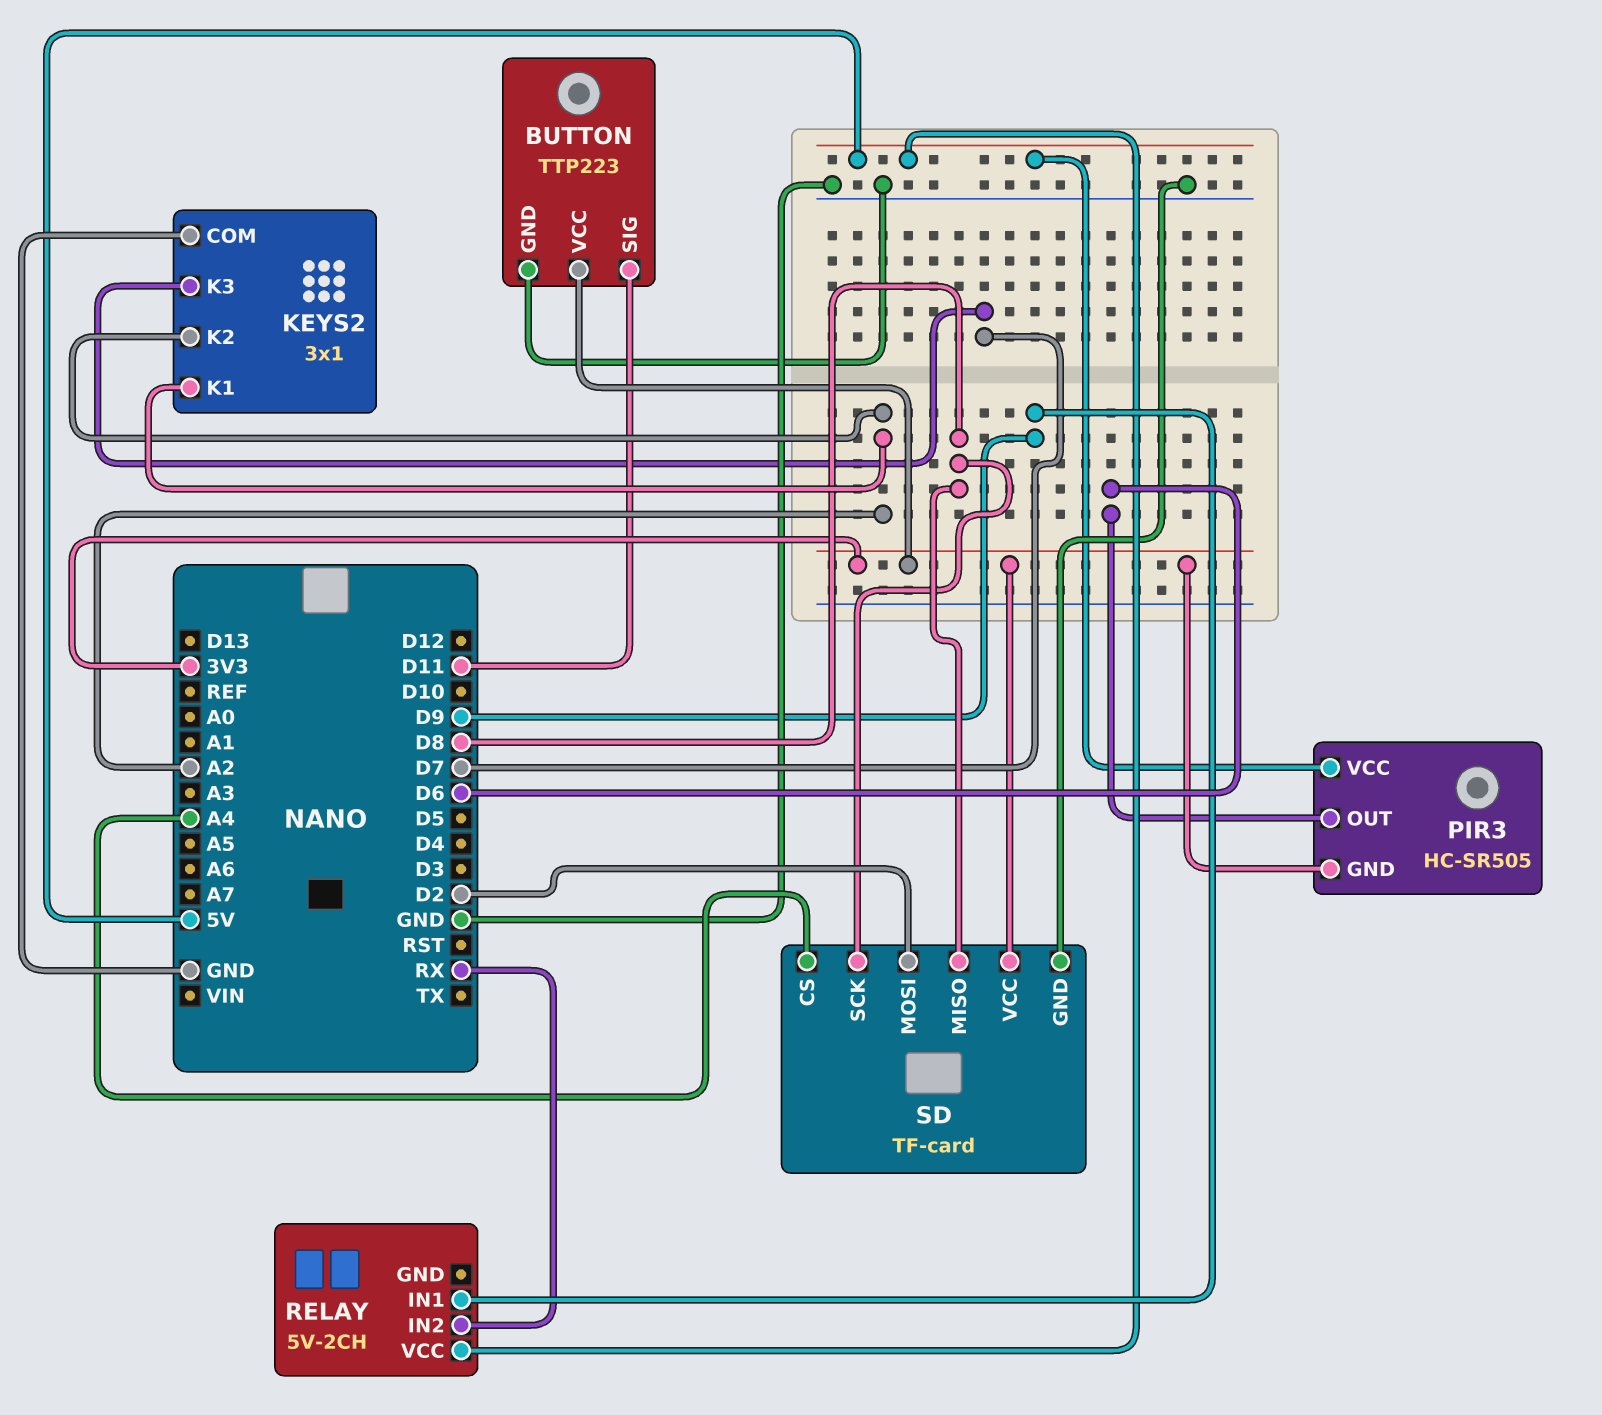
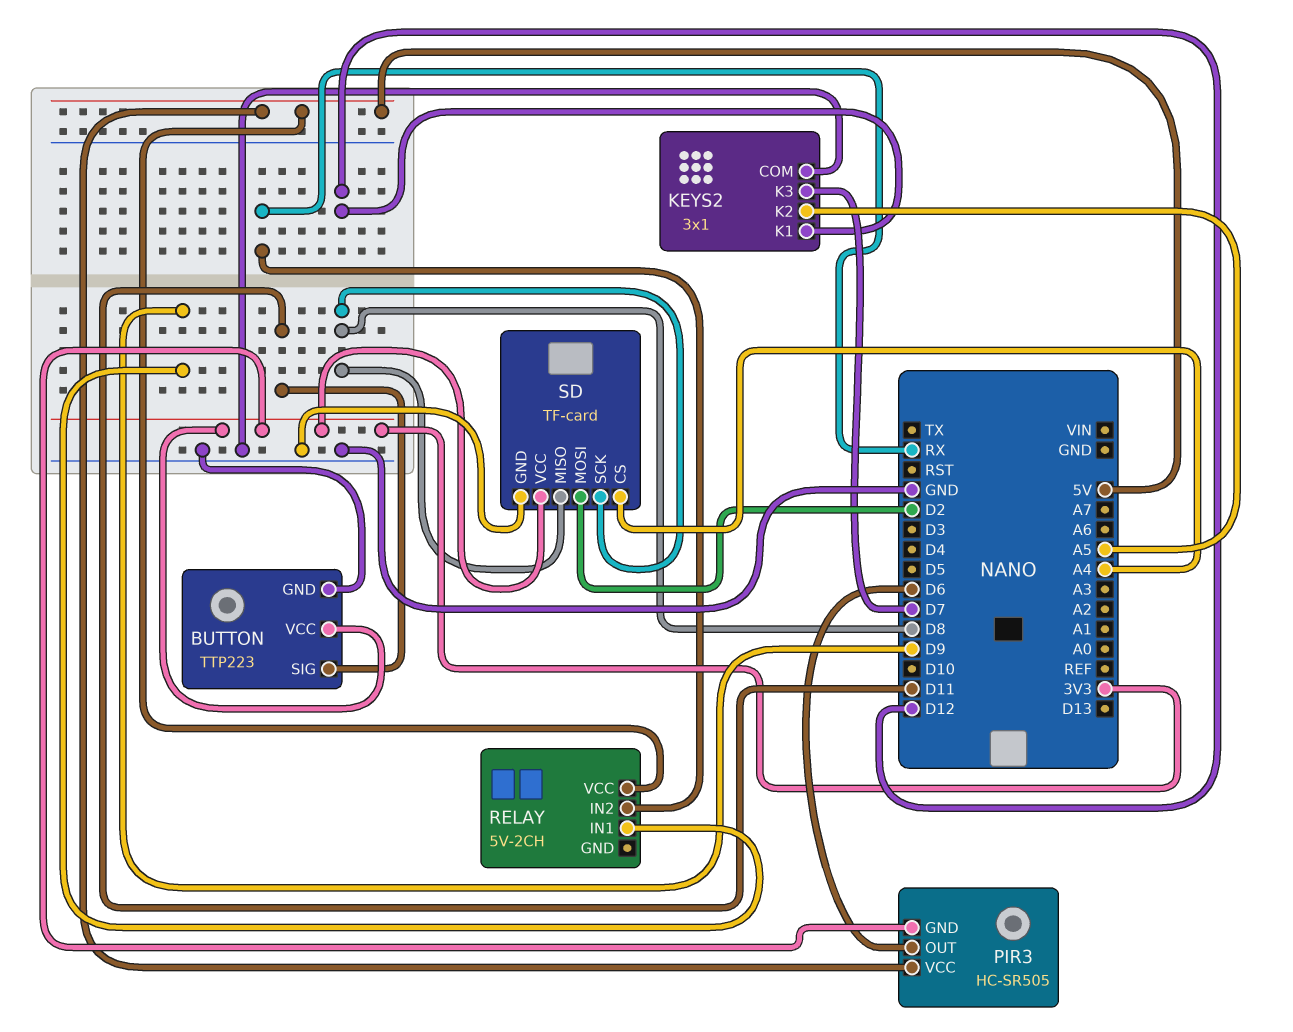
KEYS2 pin K1: A2 -> D12
KEYS2 pin K2: A2 -> A5

